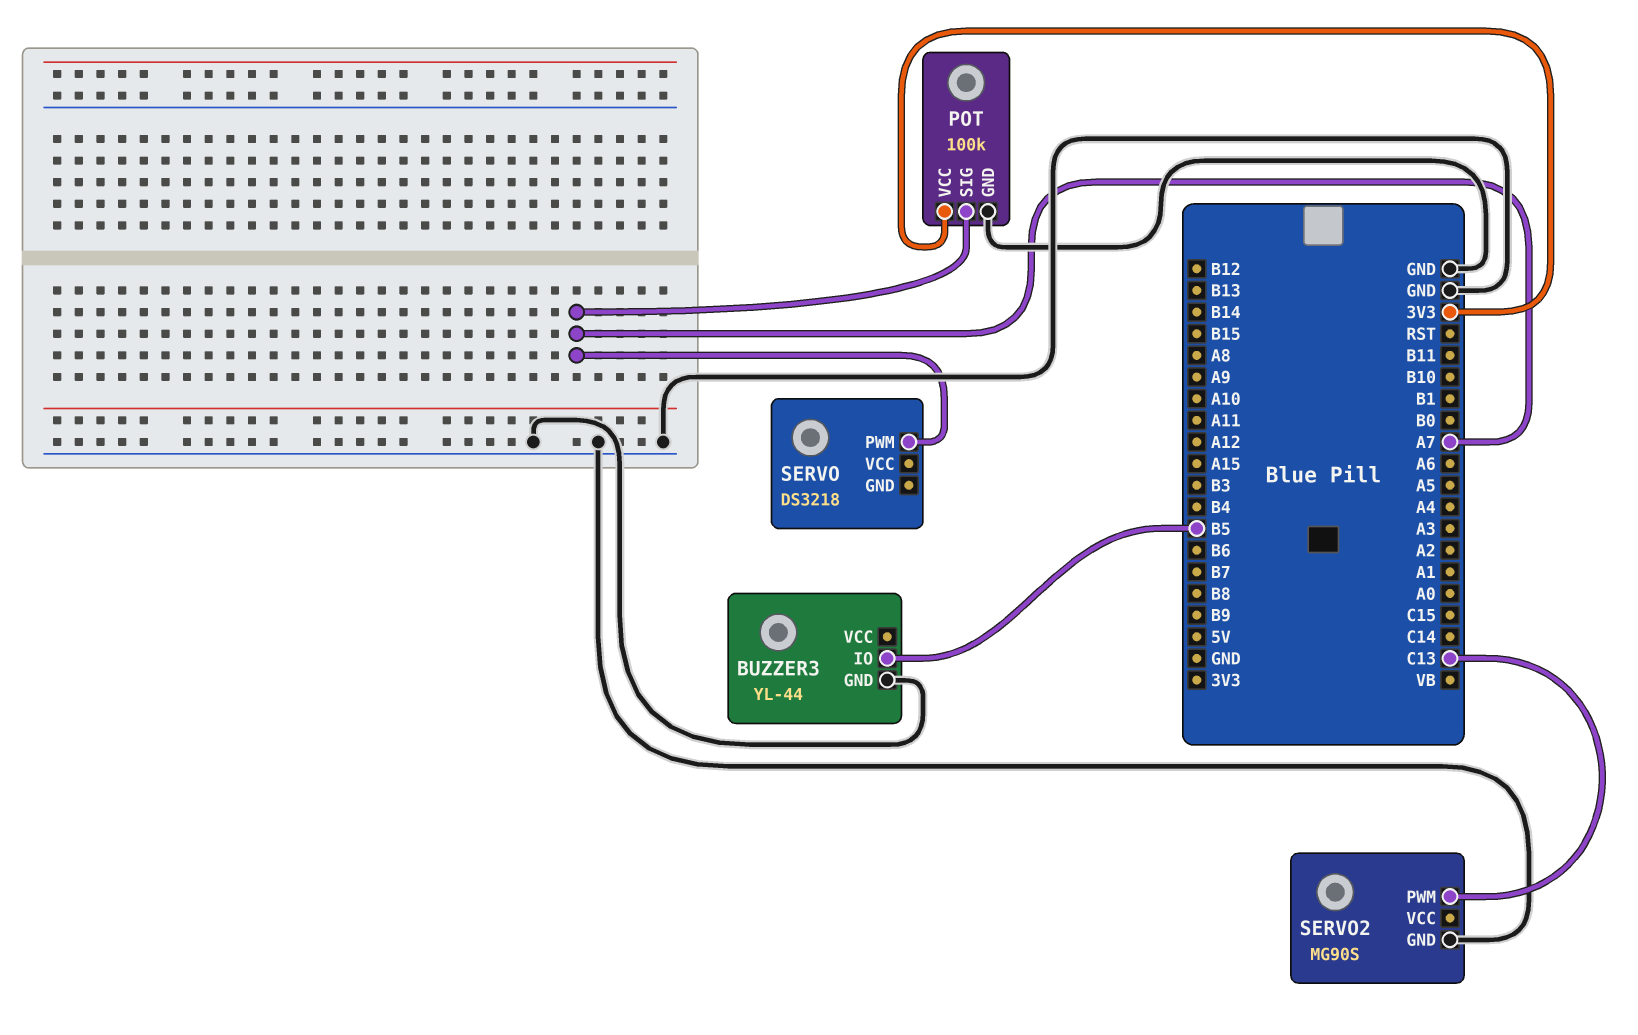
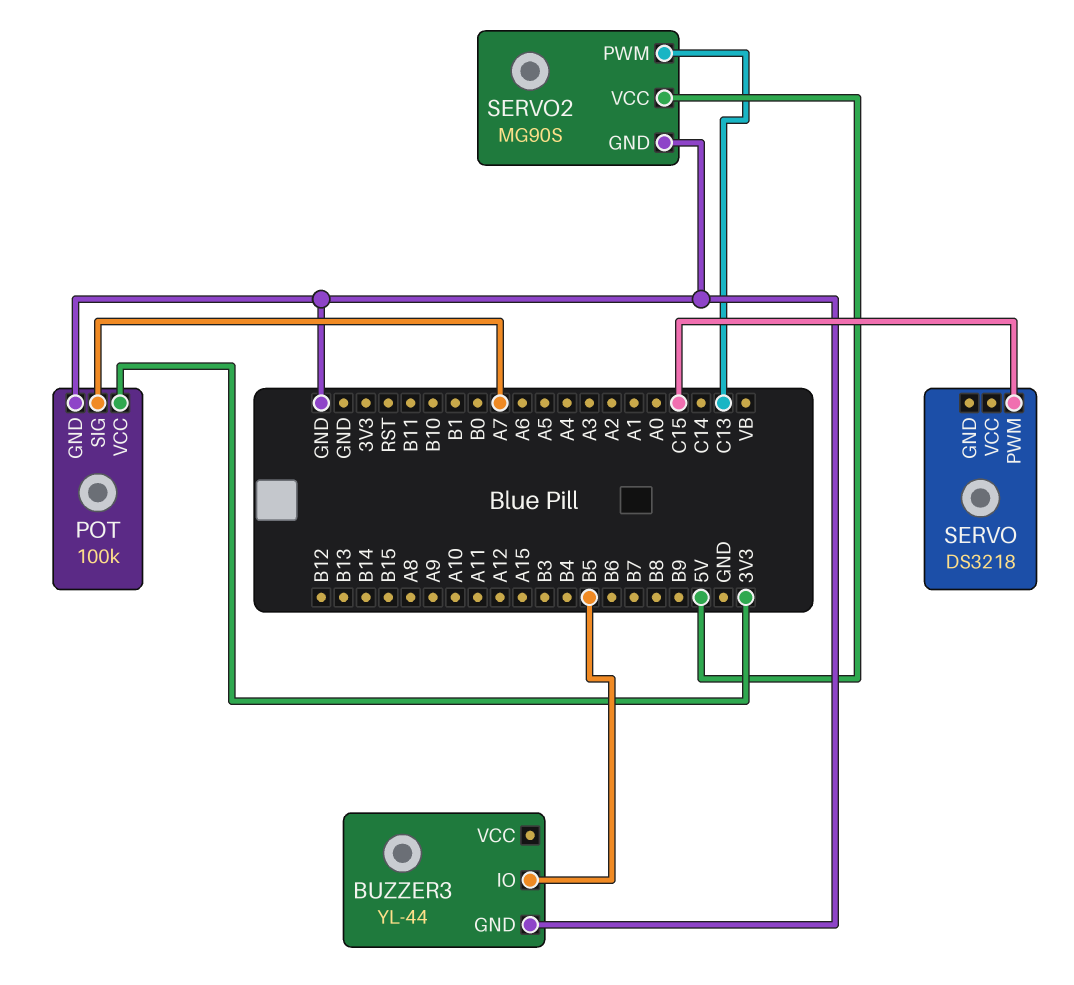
SERVO pin PWM: A7 -> C15
SERVO2 pin VCC: none -> 5V

